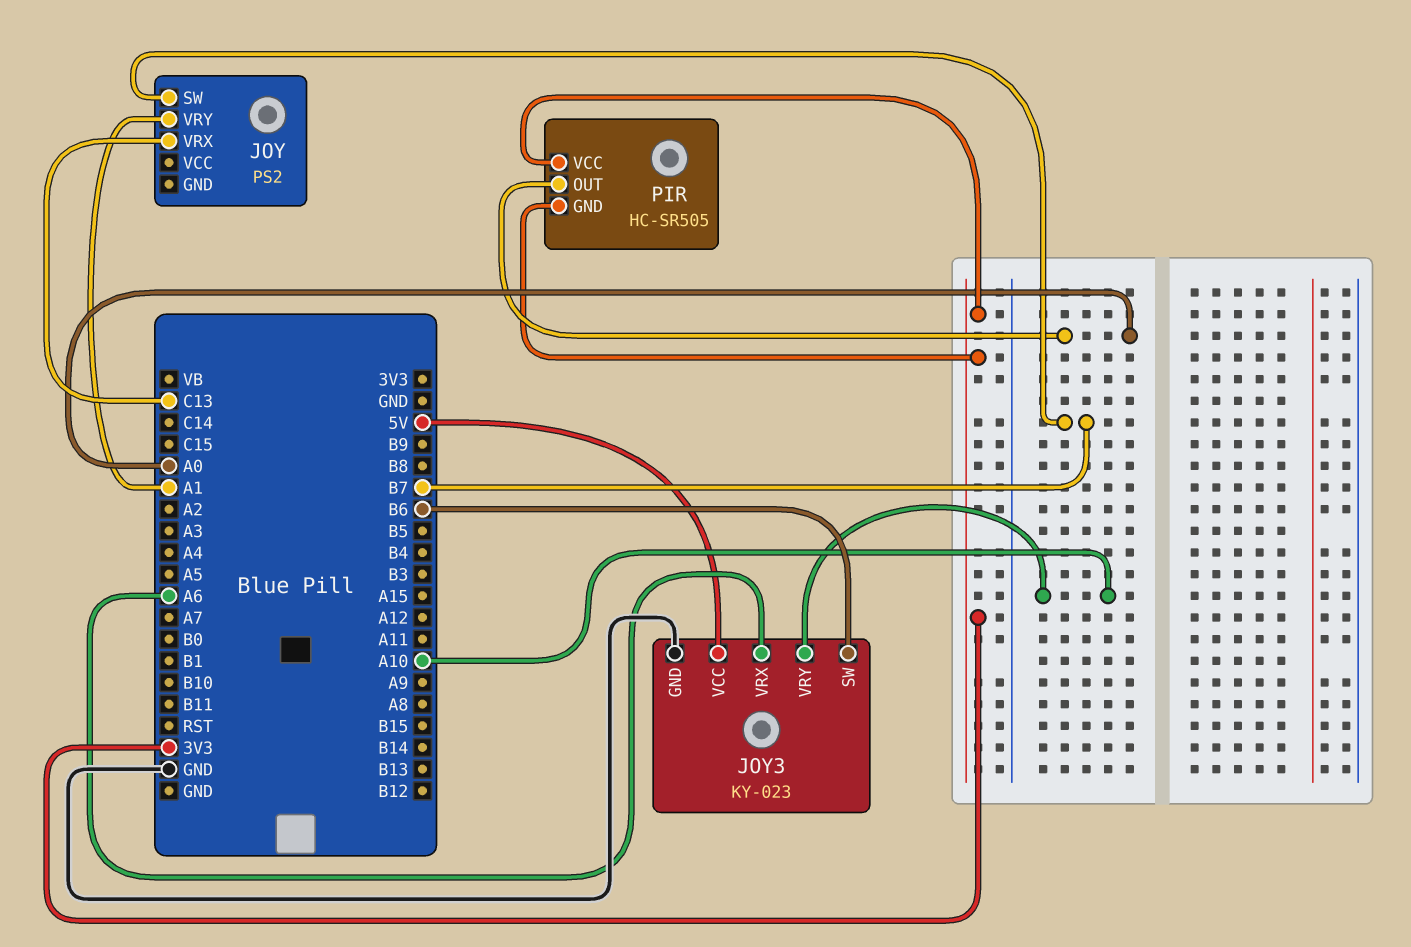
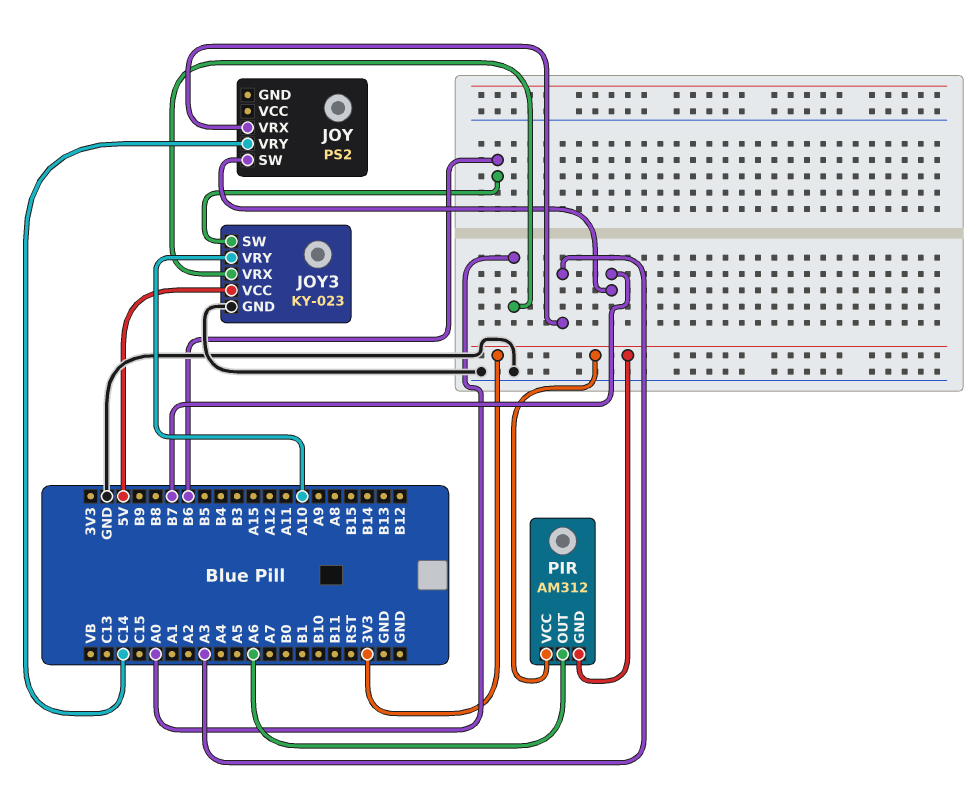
JOY pin VRX: C13 -> A3
JOY pin VRY: A1 -> C14
JOY3 pin VRX: A6 -> A0
PIR: HC-SR505 -> AM312
PIR pin OUT: A0 -> A6

